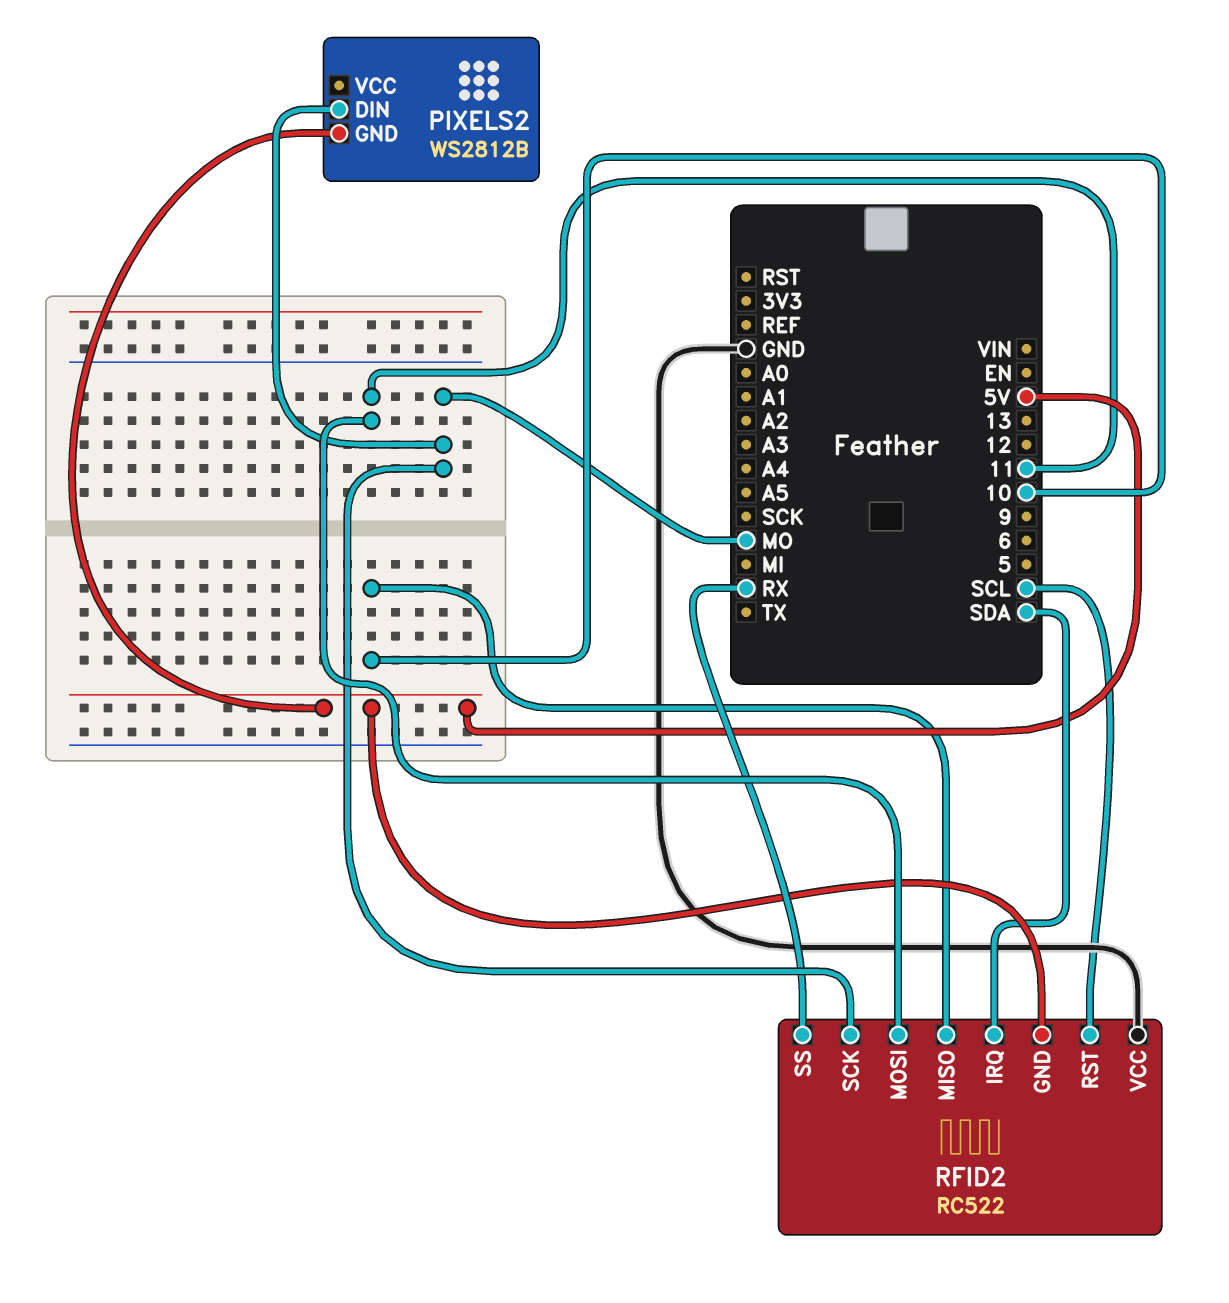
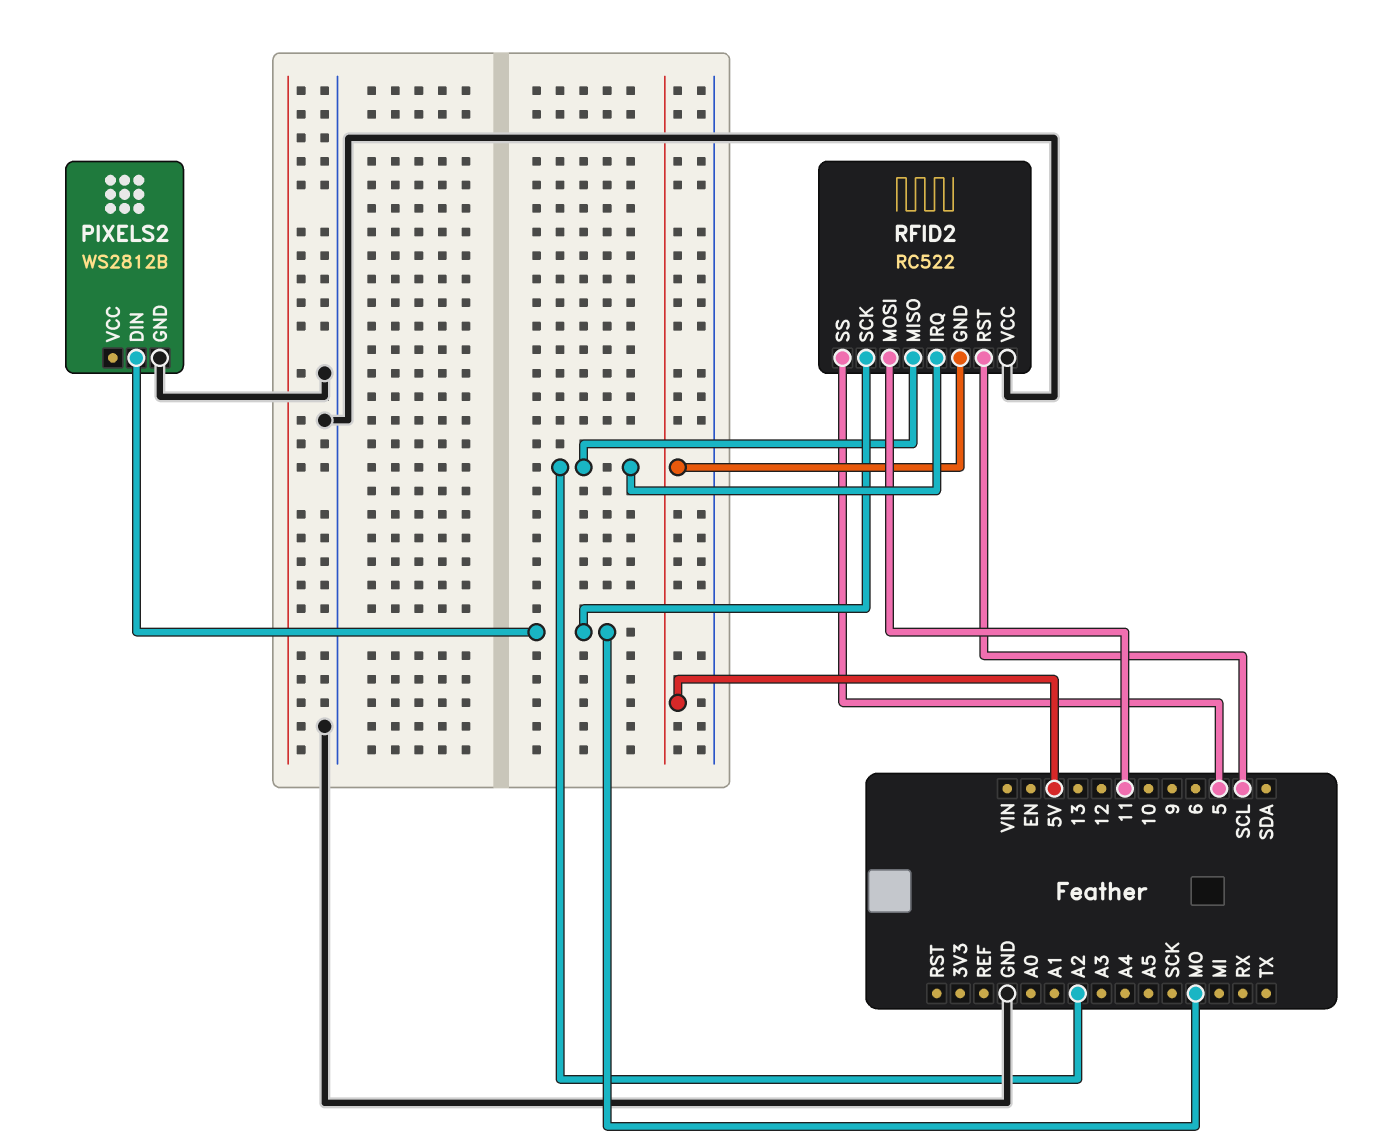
PIXELS2 pin GND: 5V -> GND
RFID2 pin IRQ: SDA -> A2
RFID2 pin MISO: 10 -> A2
RFID2 pin SS: RX -> 5

